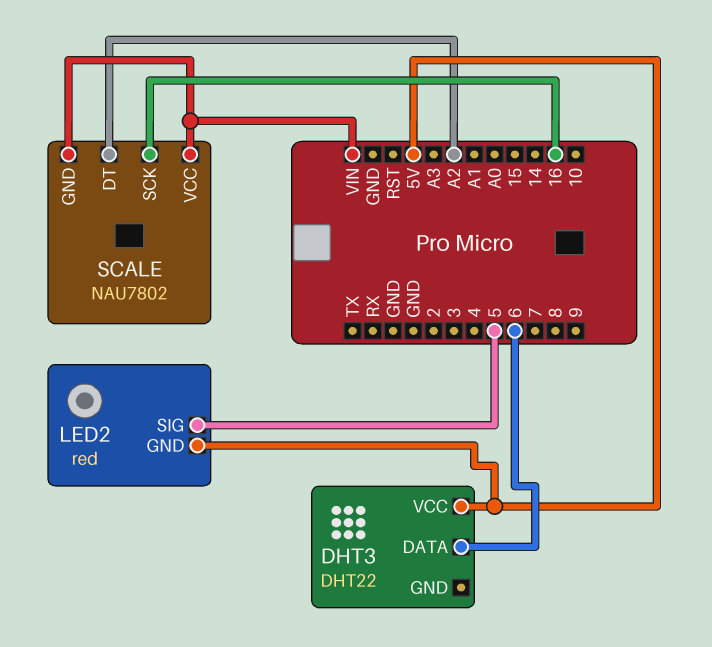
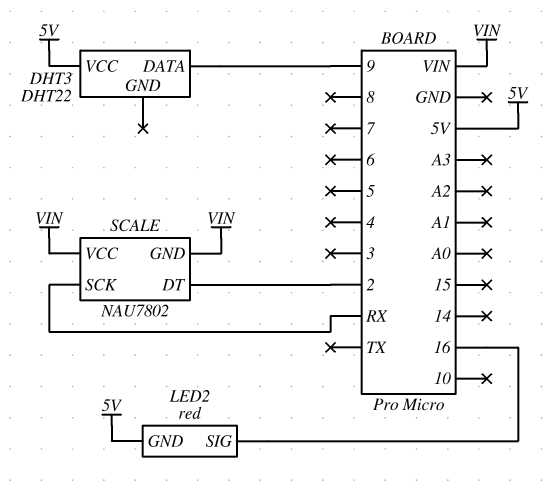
DHT3 pin DATA: 6 -> 9
LED2 pin SIG: 5 -> 16
SCALE pin DT: A2 -> 2
SCALE pin SCK: 16 -> RX

